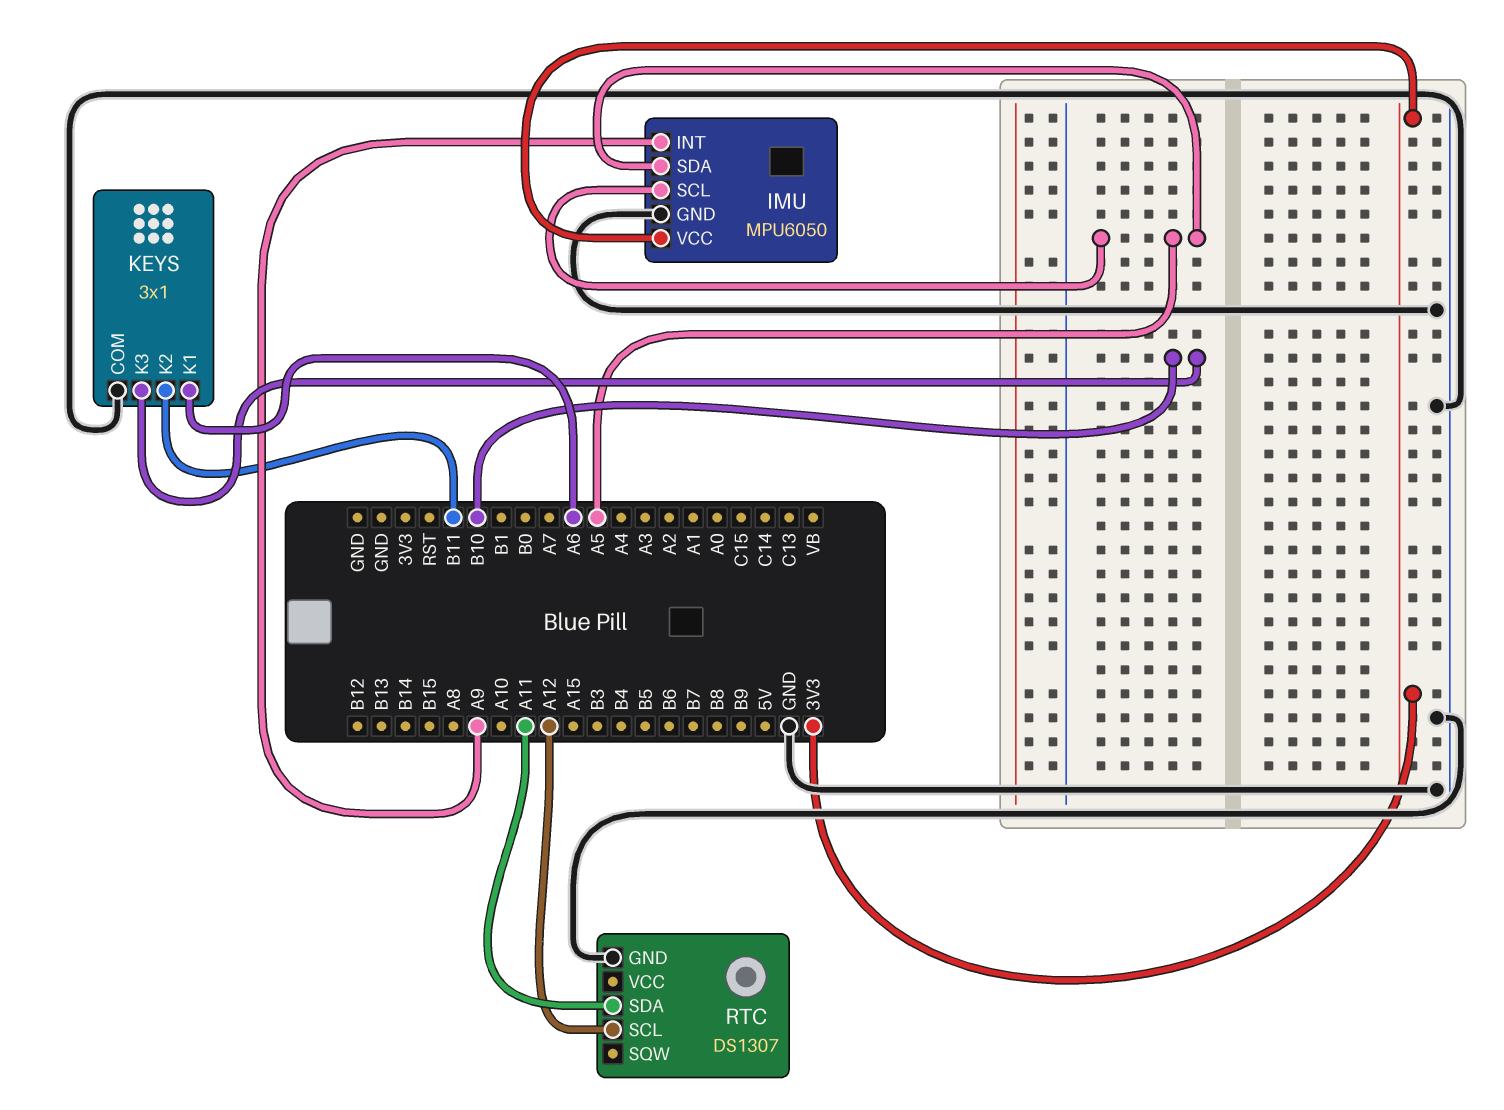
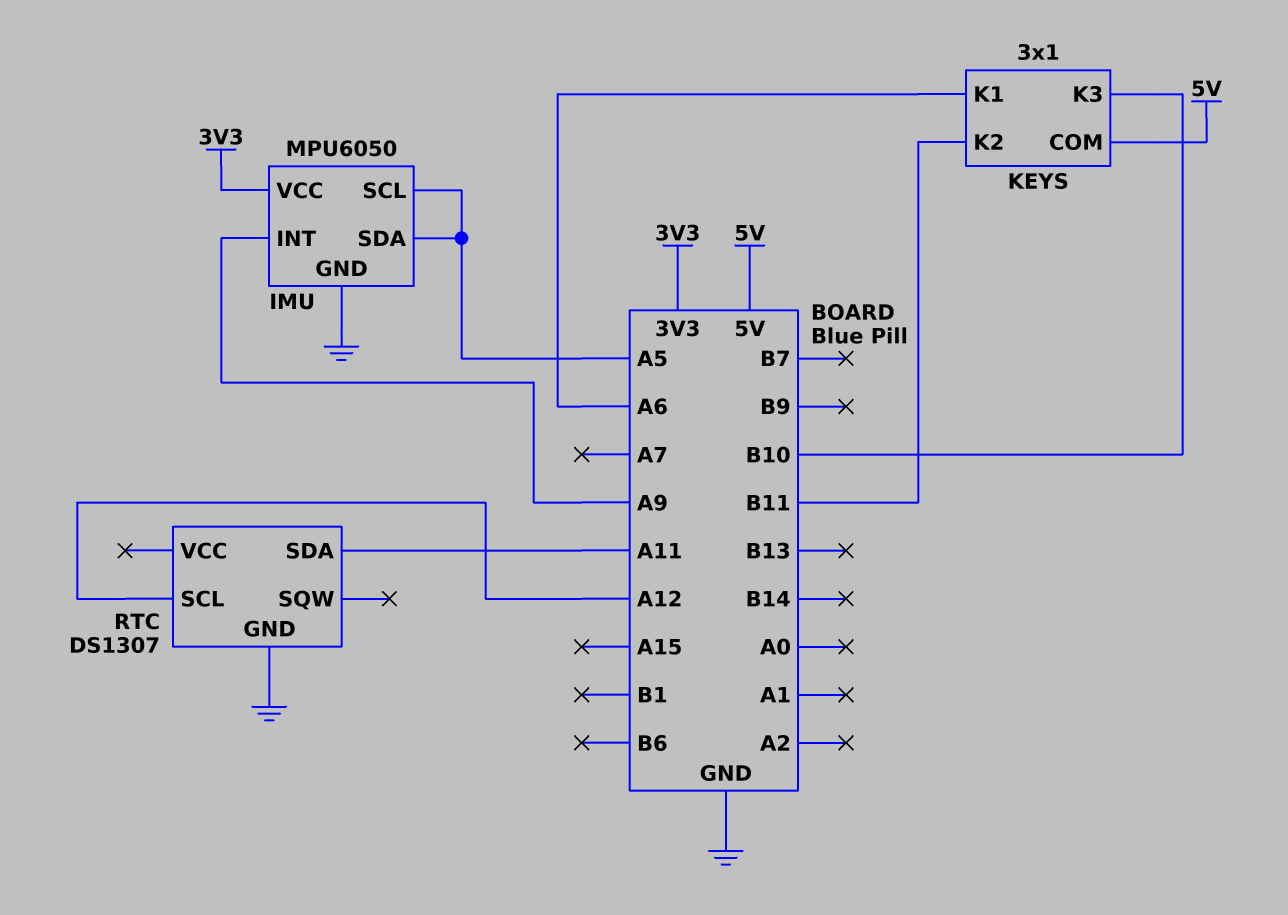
KEYS pin COM: GND -> 5V

